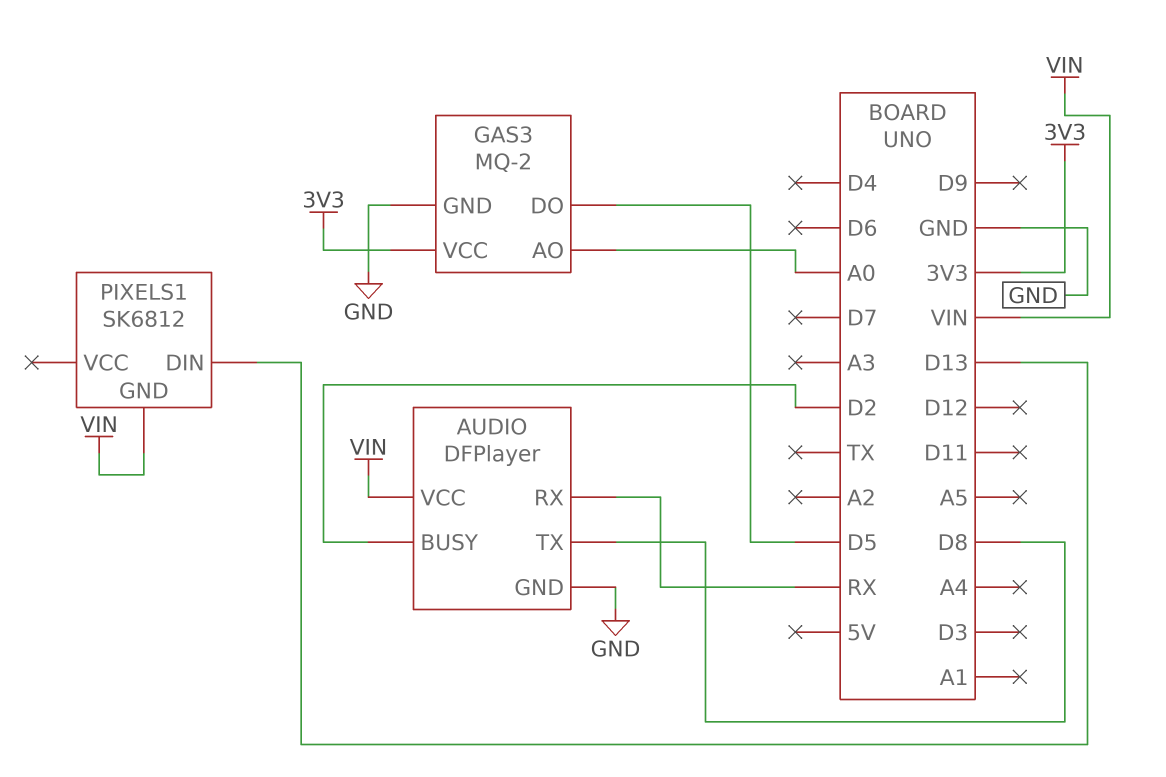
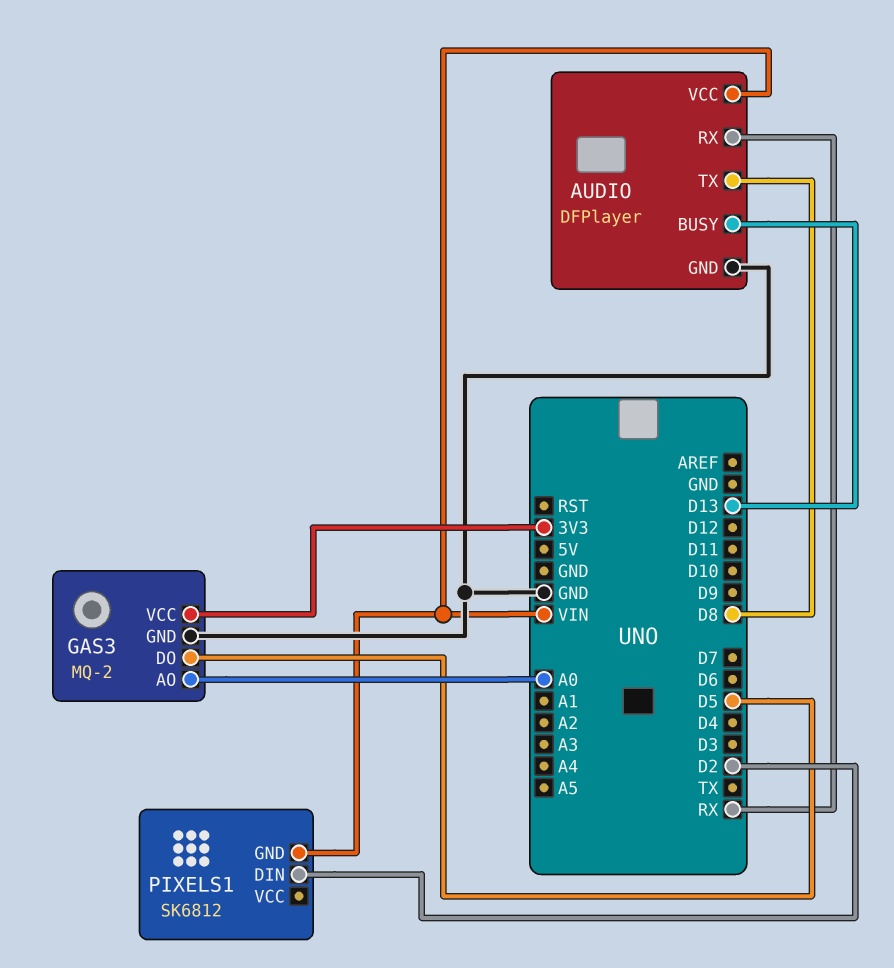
AUDIO pin BUSY: D2 -> D13
PIXELS1 pin DIN: D13 -> D2

